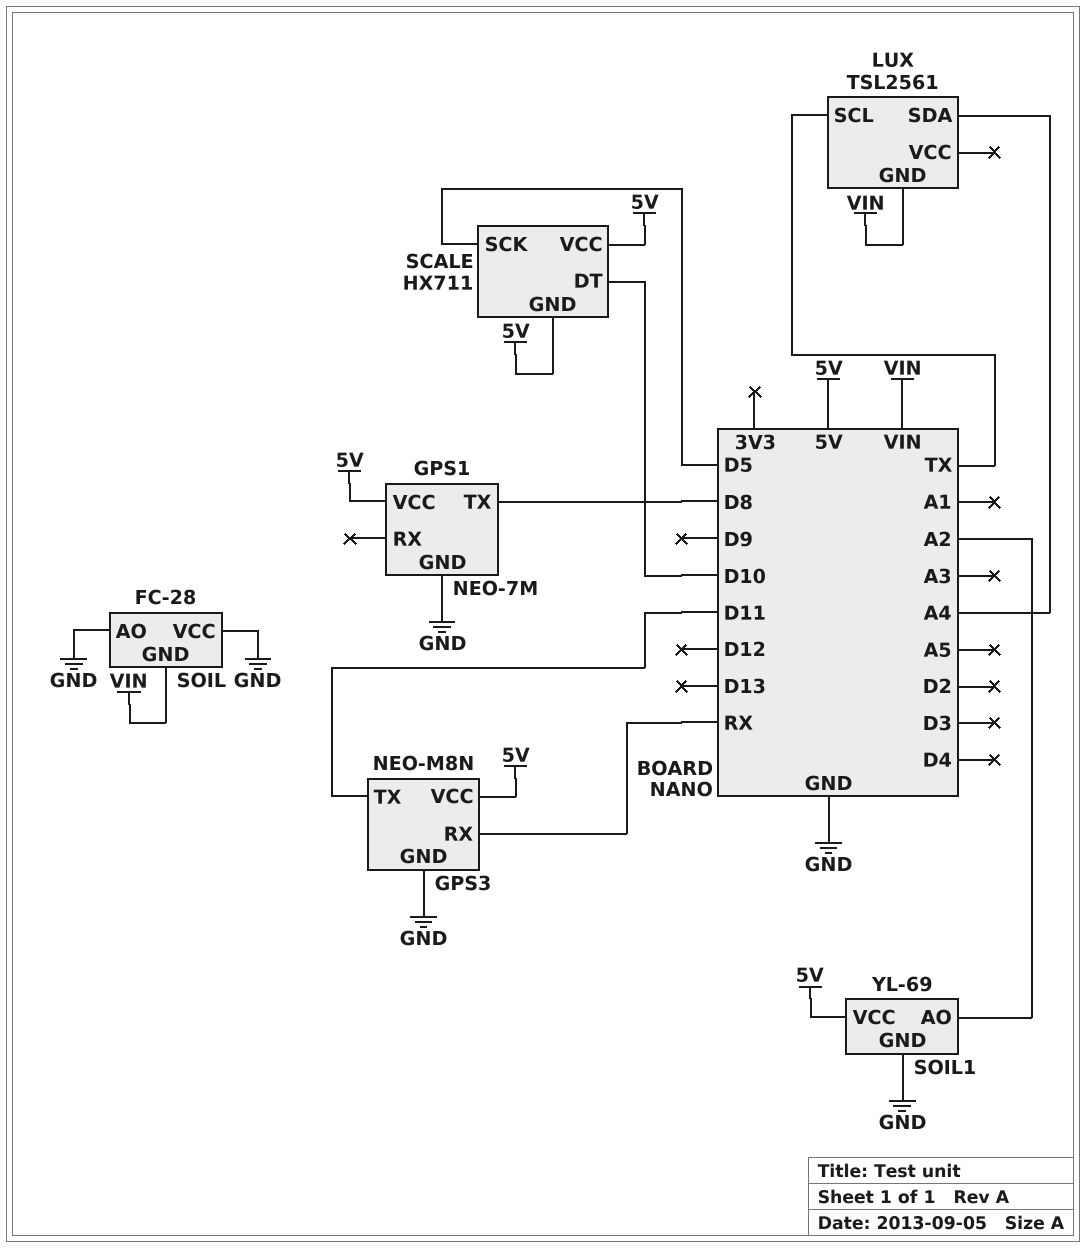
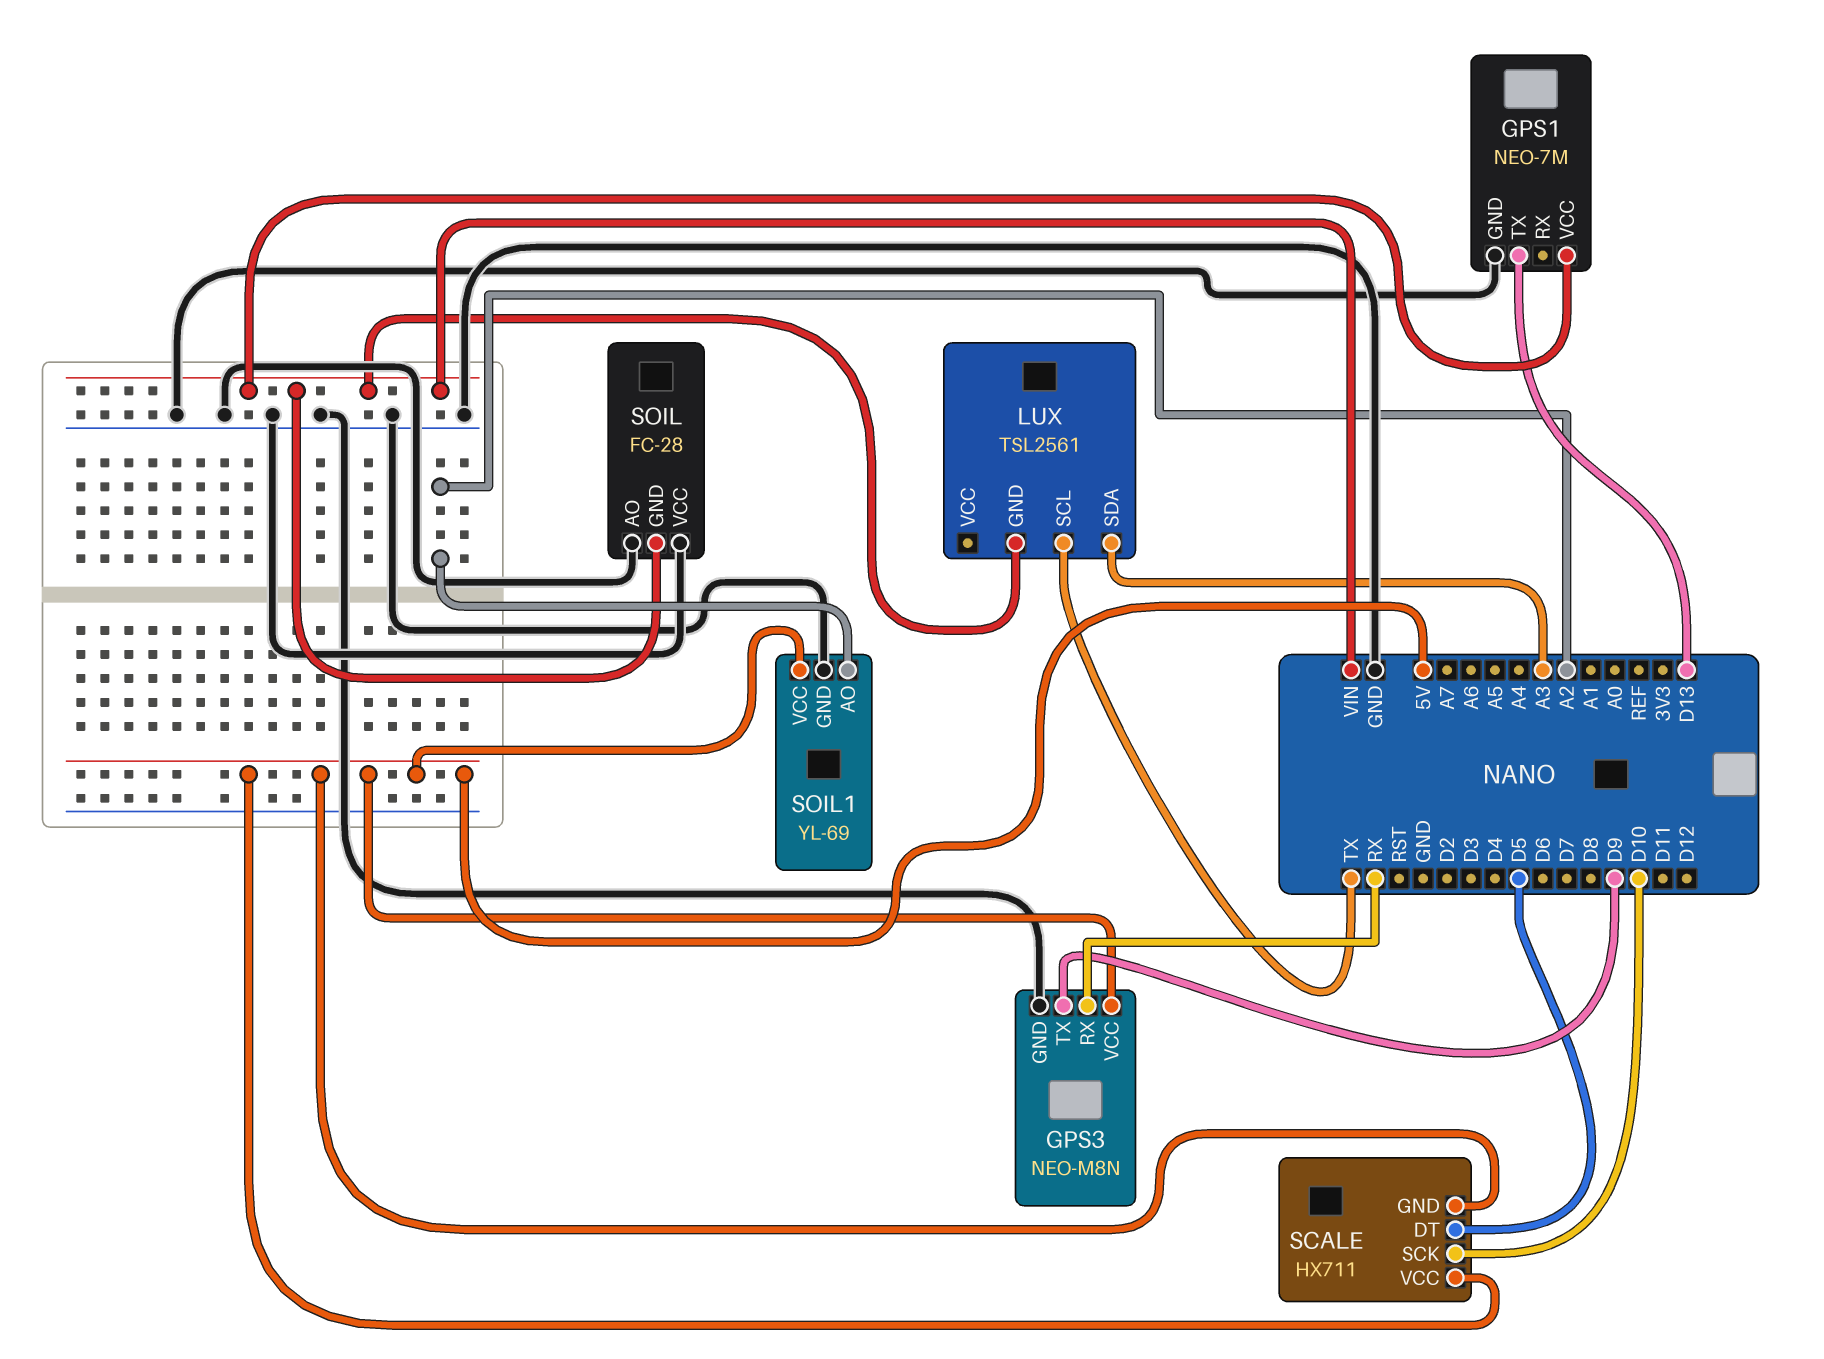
GPS1 pin TX: D8 -> D13
GPS1 pin VCC: 5V -> VIN
GPS3 pin TX: D11 -> D9
LUX pin SDA: A4 -> A3
SCALE pin DT: D10 -> D5
SCALE pin SCK: D5 -> D10

